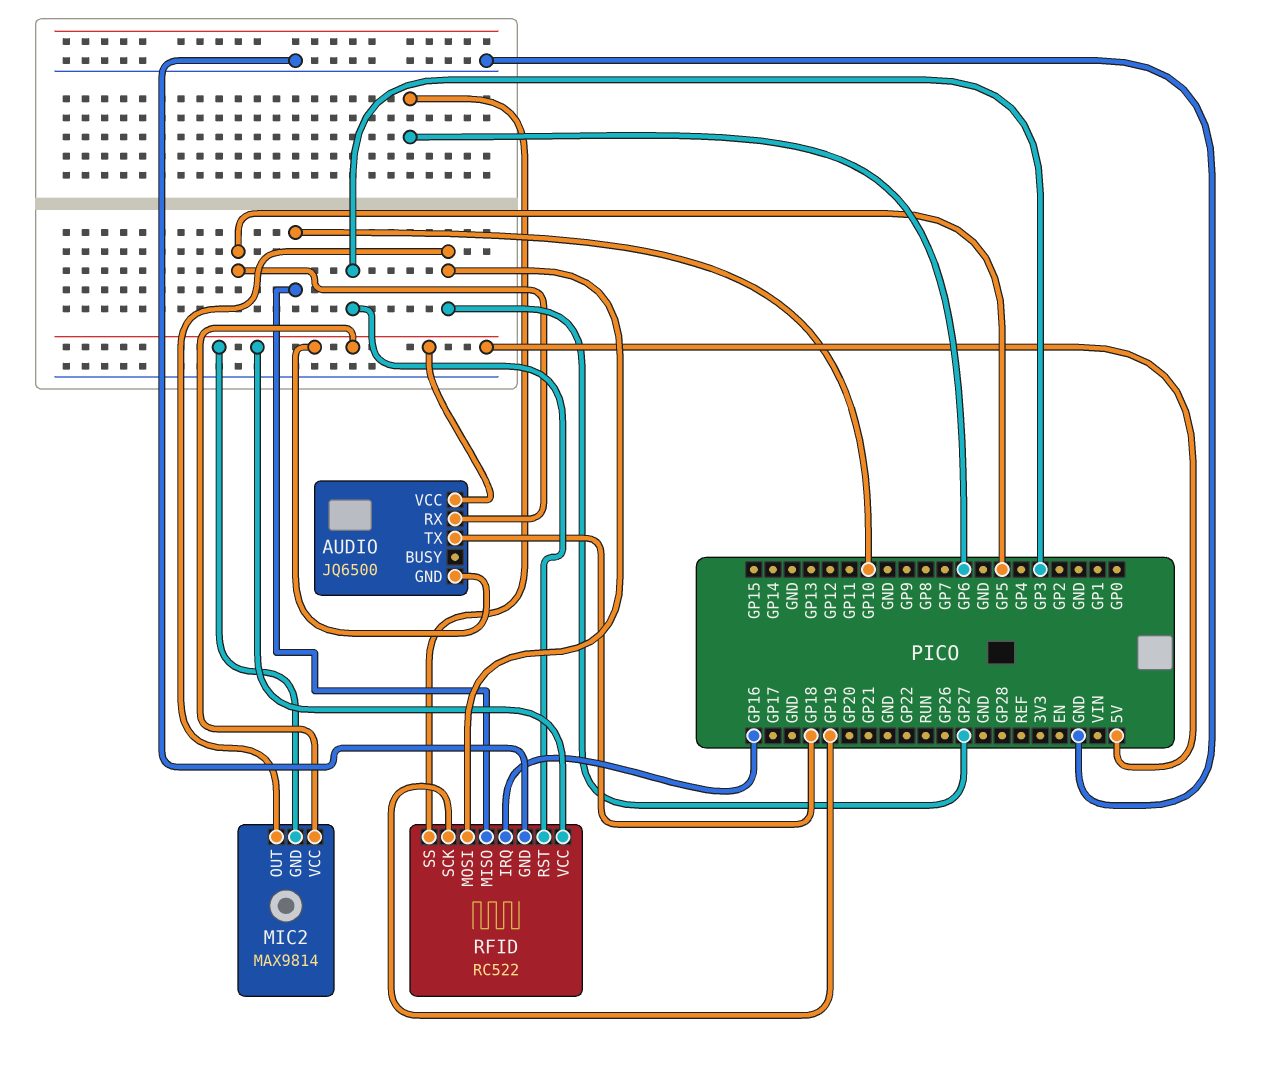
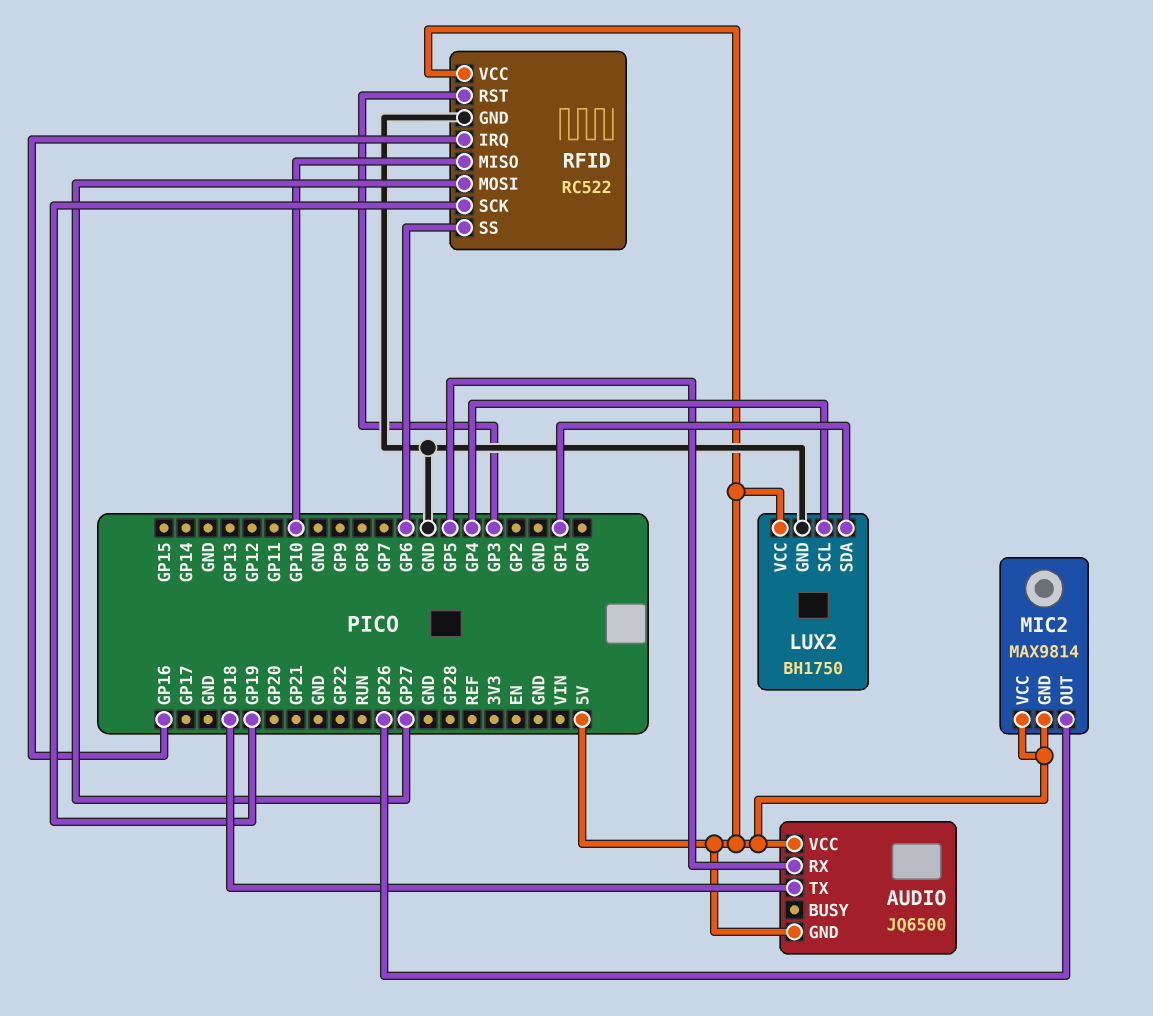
LUX2: none -> BH1750
LUX2 pin GND: none -> GND
LUX2 pin SCL: none -> GP4
LUX2 pin SDA: none -> GP1
LUX2 pin VCC: none -> 5V
MIC2 pin OUT: GP27 -> GP26

